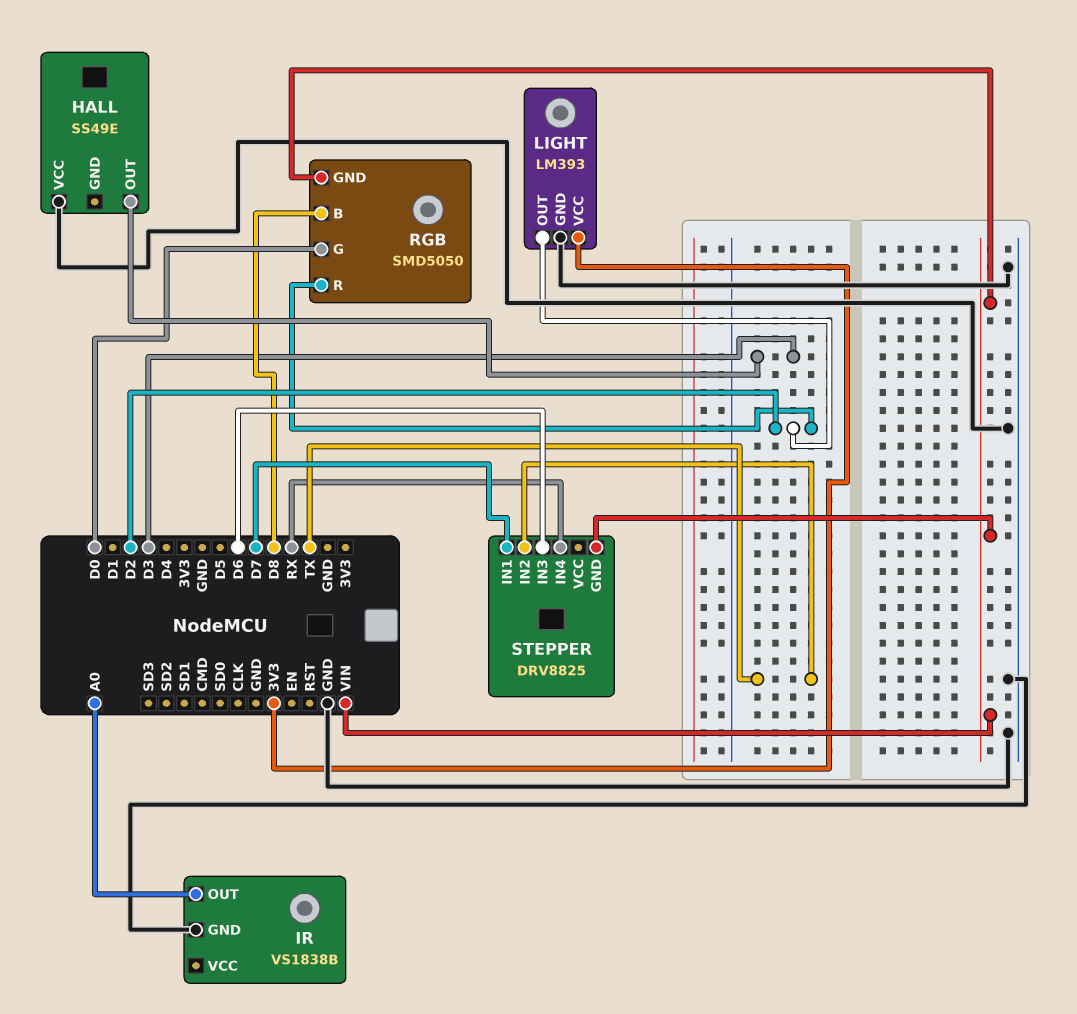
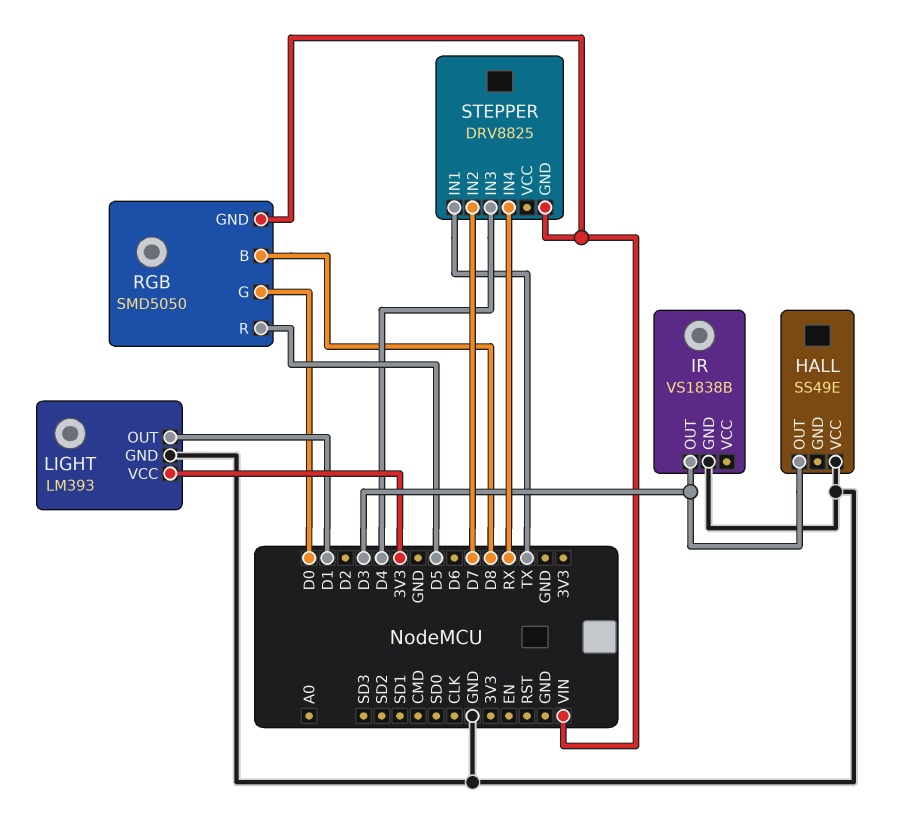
IR pin OUT: A0 -> D3
LIGHT pin OUT: D2 -> D1
RGB pin R: D2 -> D5
STEPPER pin IN1: D7 -> TX
STEPPER pin IN2: TX -> D7
STEPPER pin IN3: D6 -> D4

